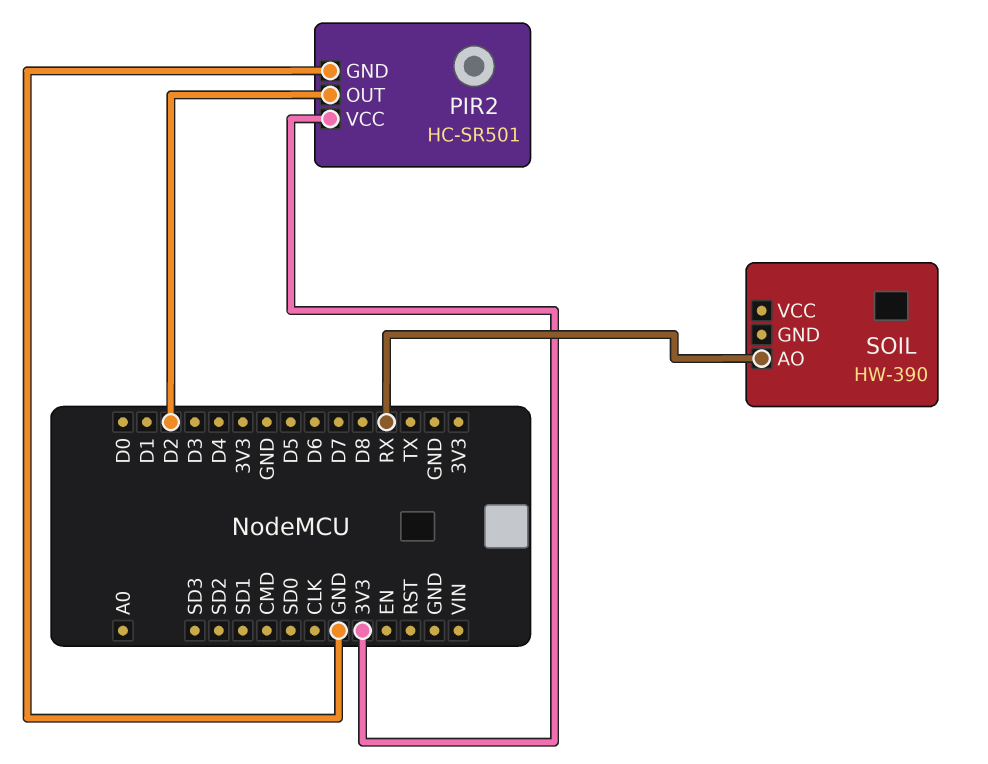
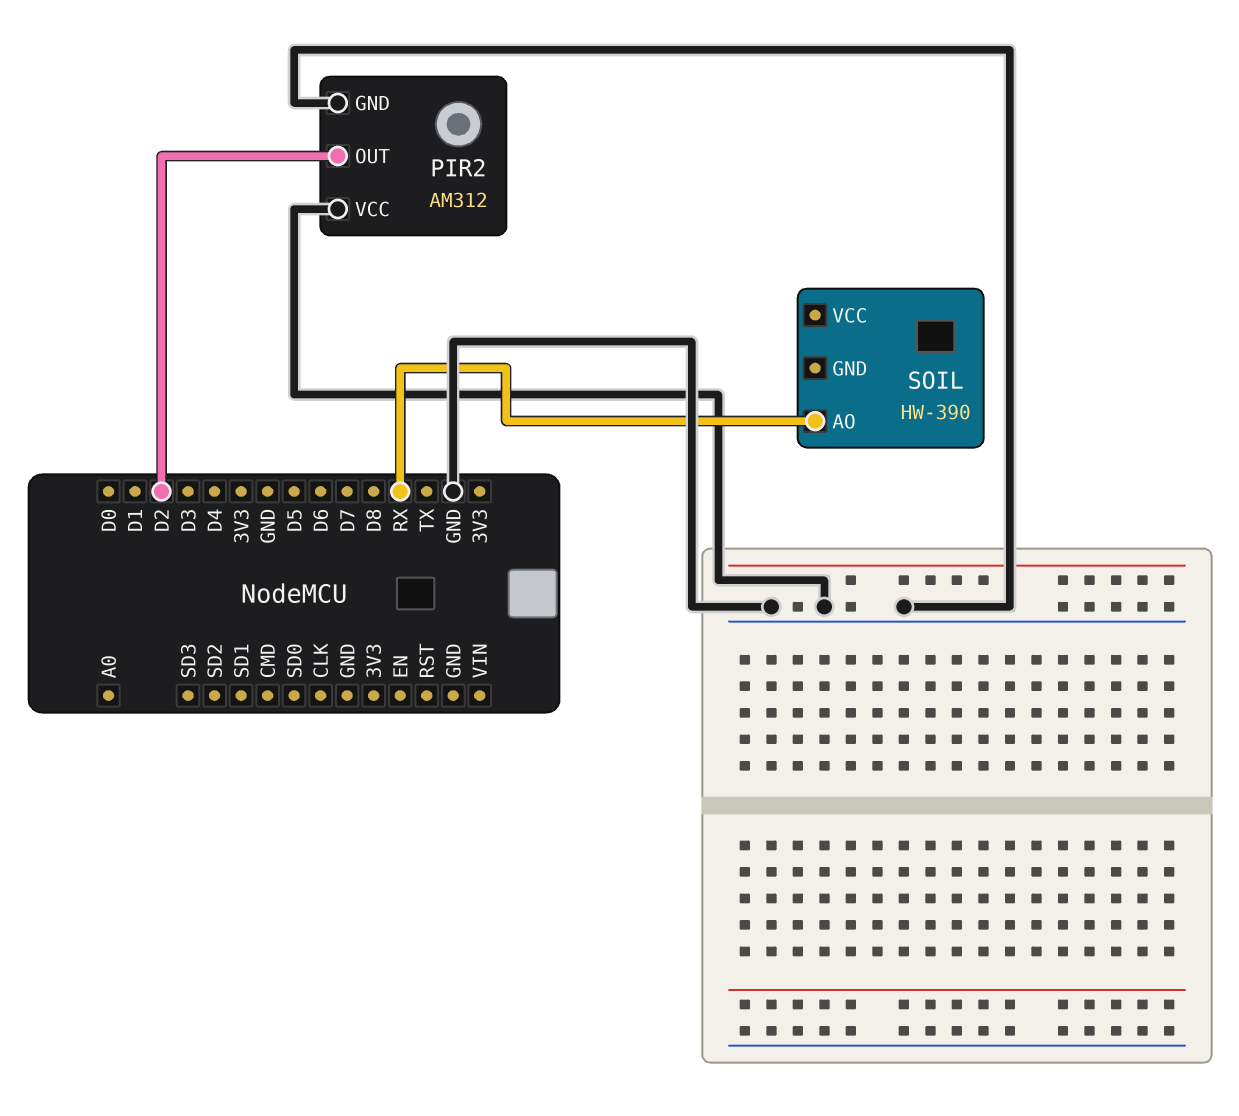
PIR2: HC-SR501 -> AM312
PIR2 pin VCC: 3V3 -> GND

